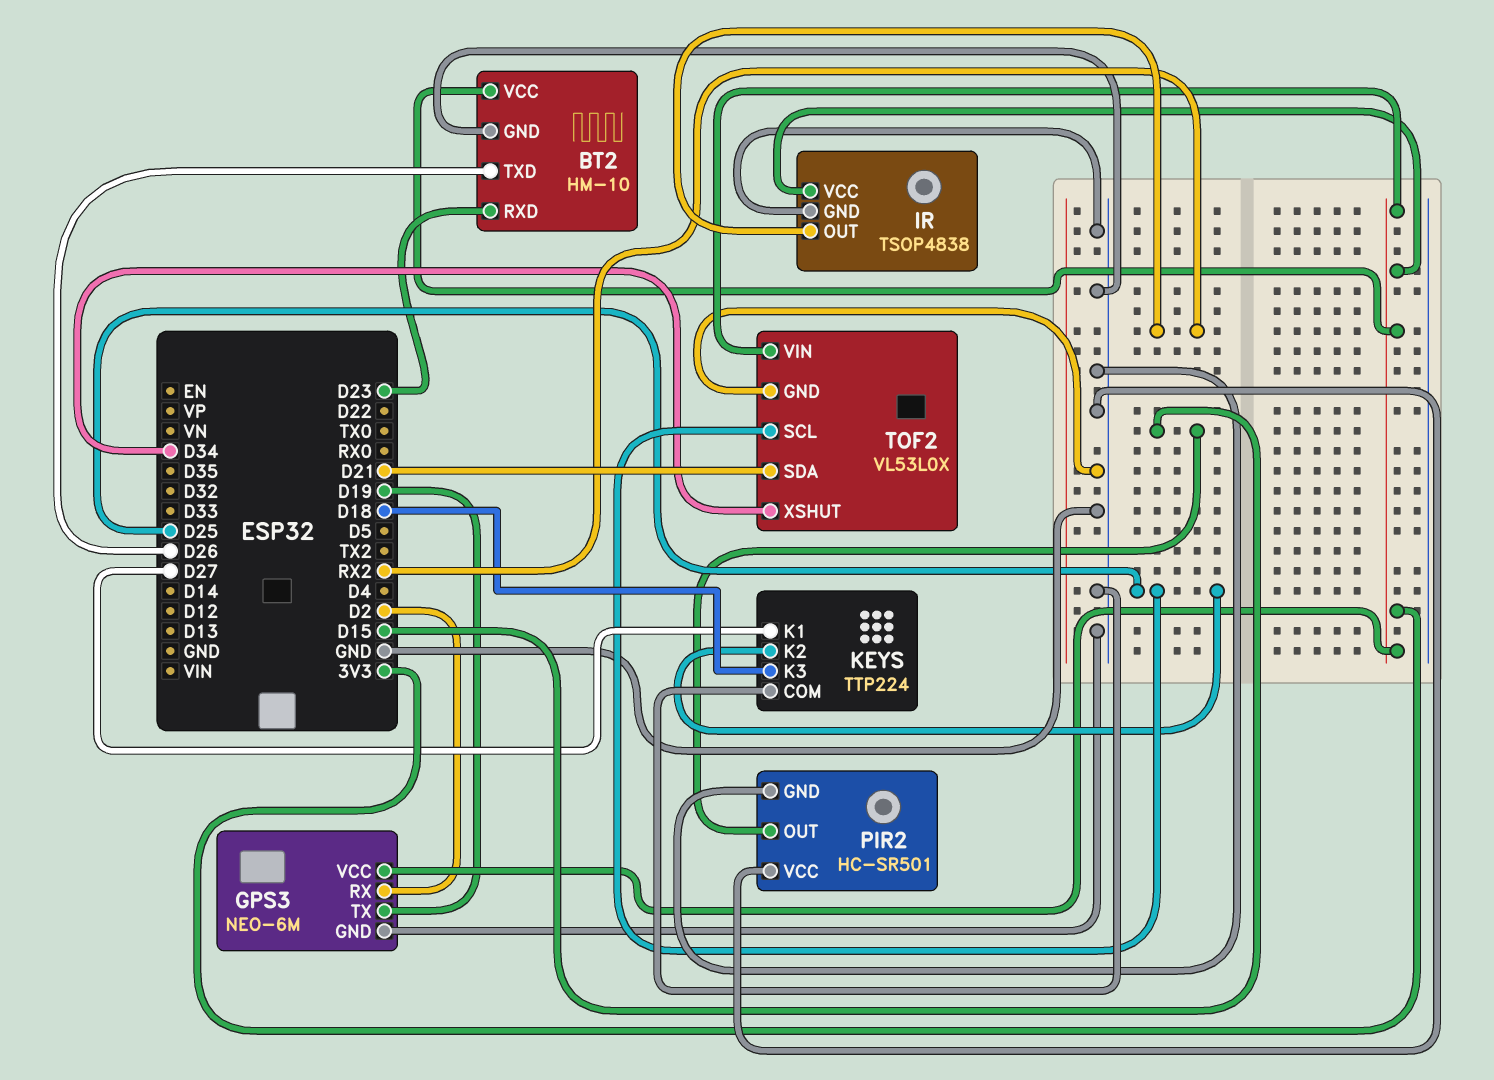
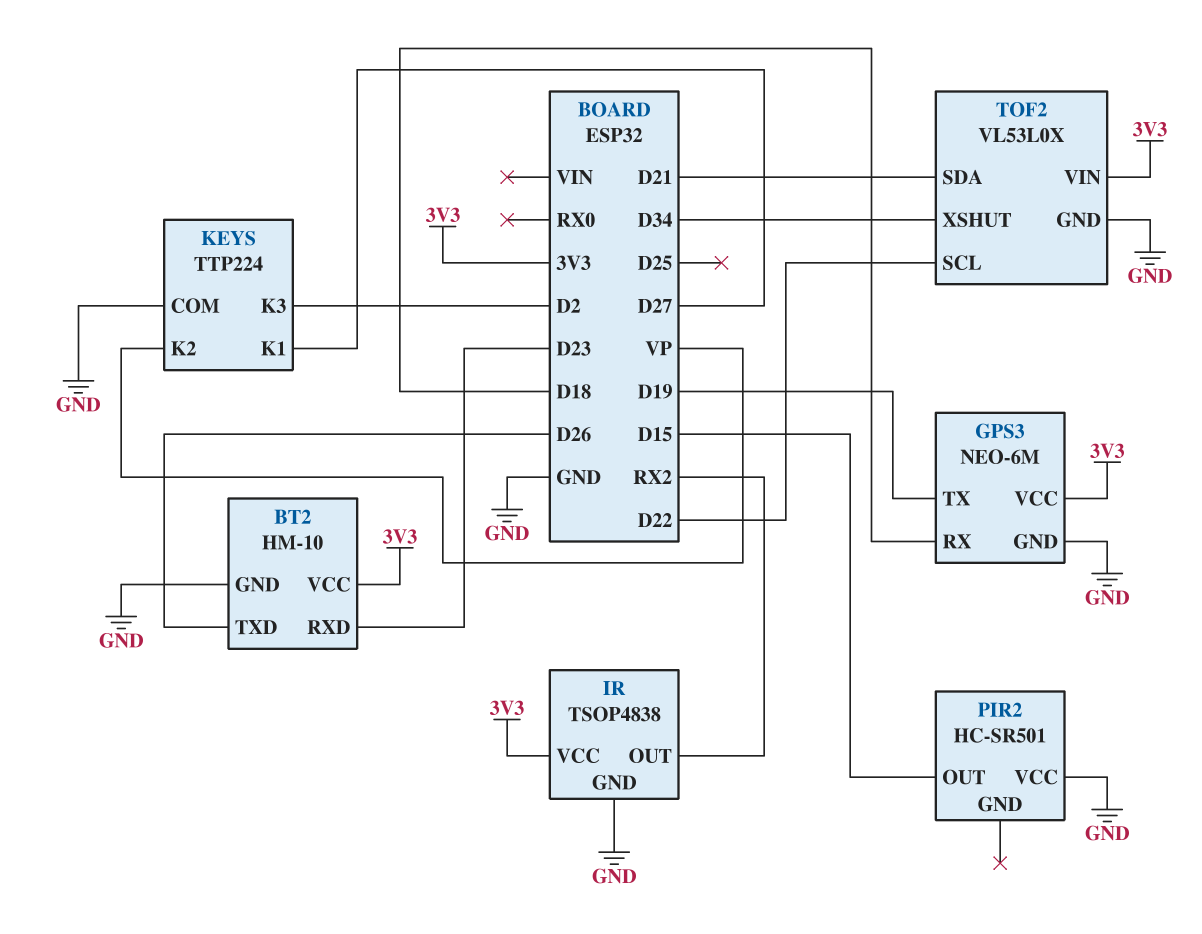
GPS3 pin RX: D2 -> D18
KEYS pin K2: D25 -> VP
KEYS pin K3: D18 -> D2
PIR2 pin GND: GND -> none
TOF2 pin SCL: D25 -> D22

